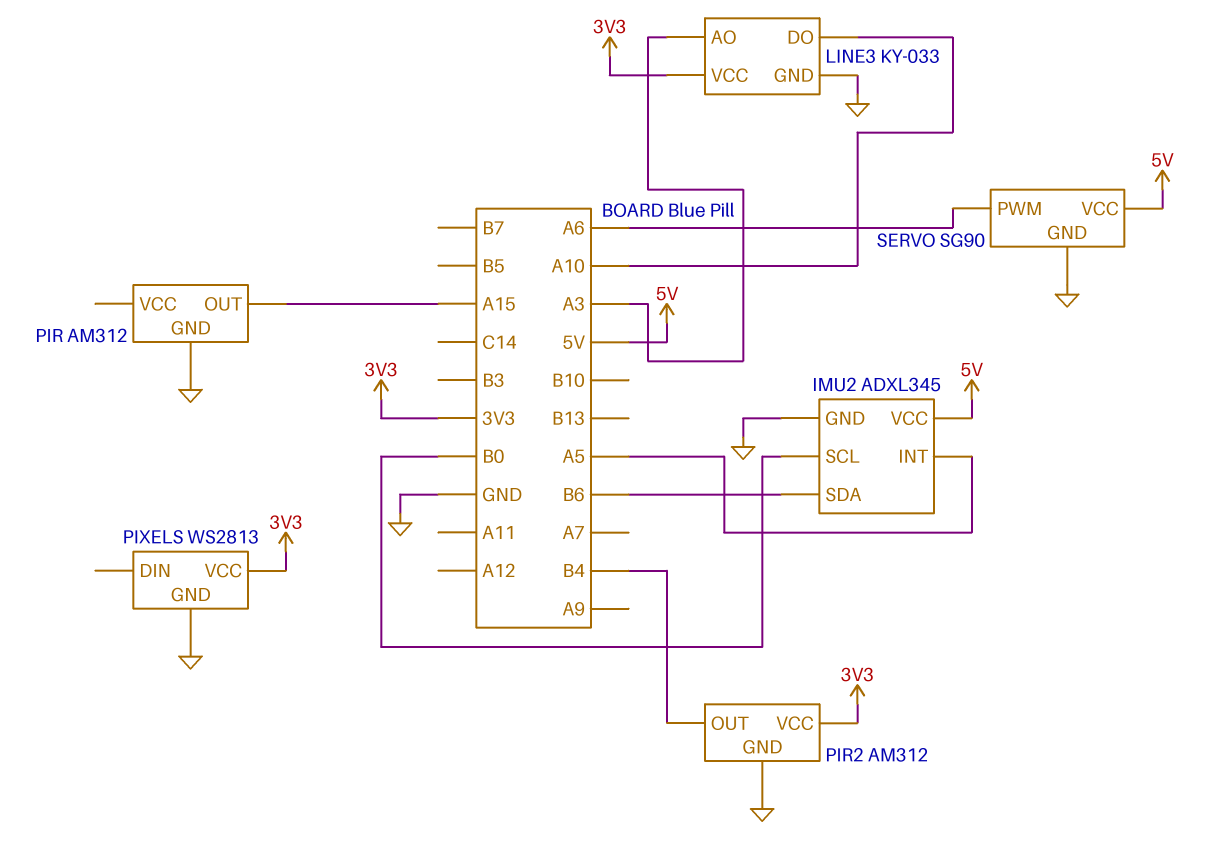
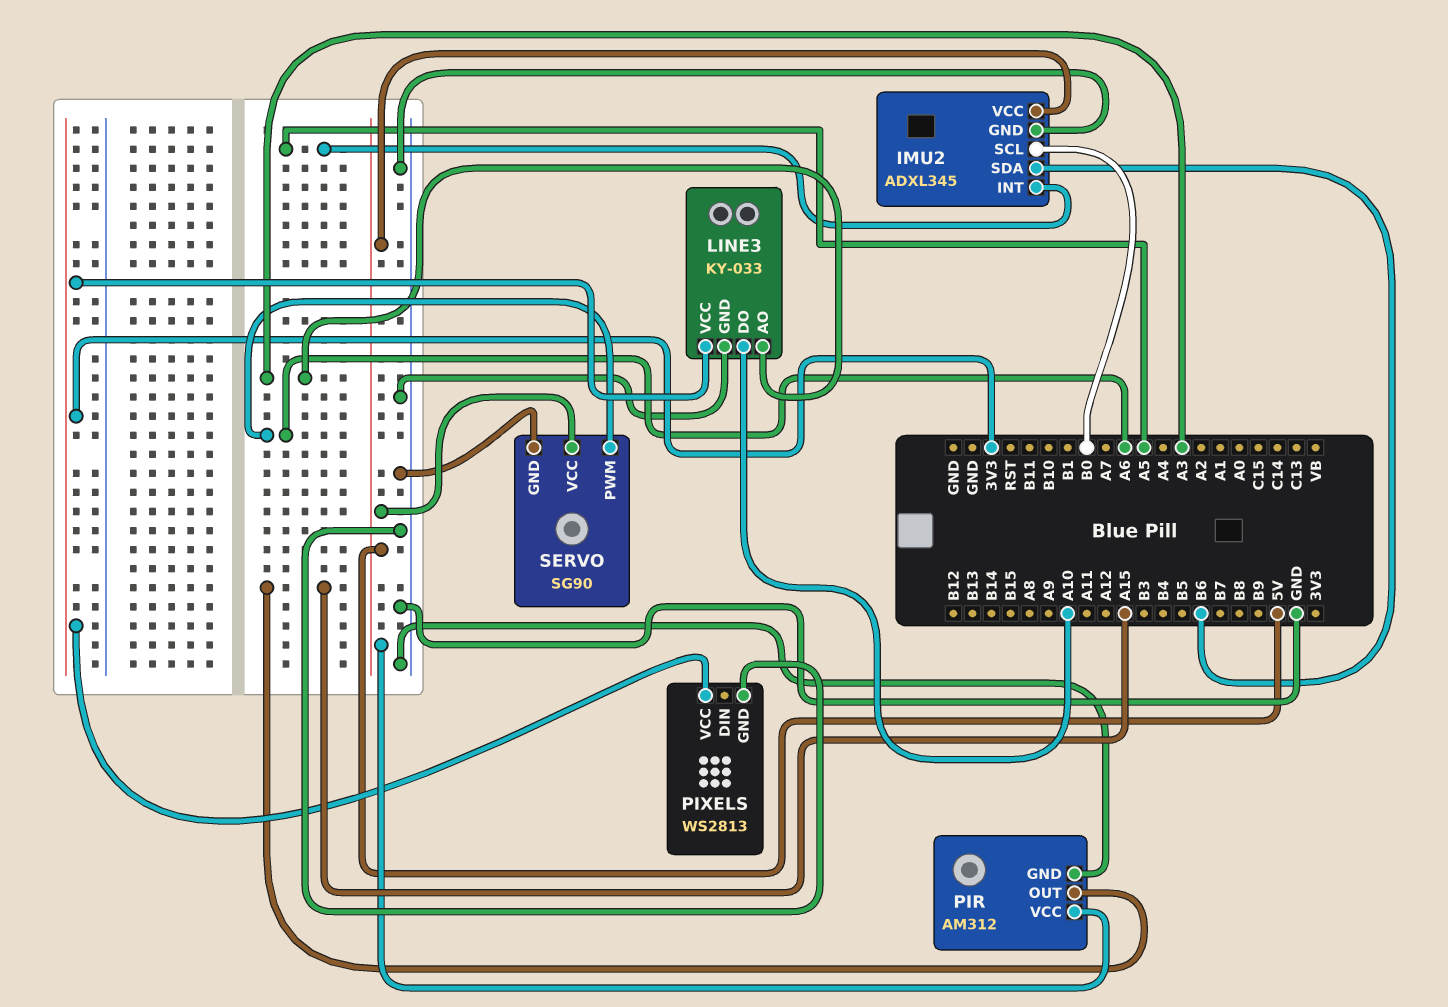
PIR pin VCC: none -> 5V
PIR2: AM312 -> none
PIR2 pin GND: GND -> none
PIR2 pin OUT: B4 -> none
PIR2 pin VCC: 3V3 -> none

